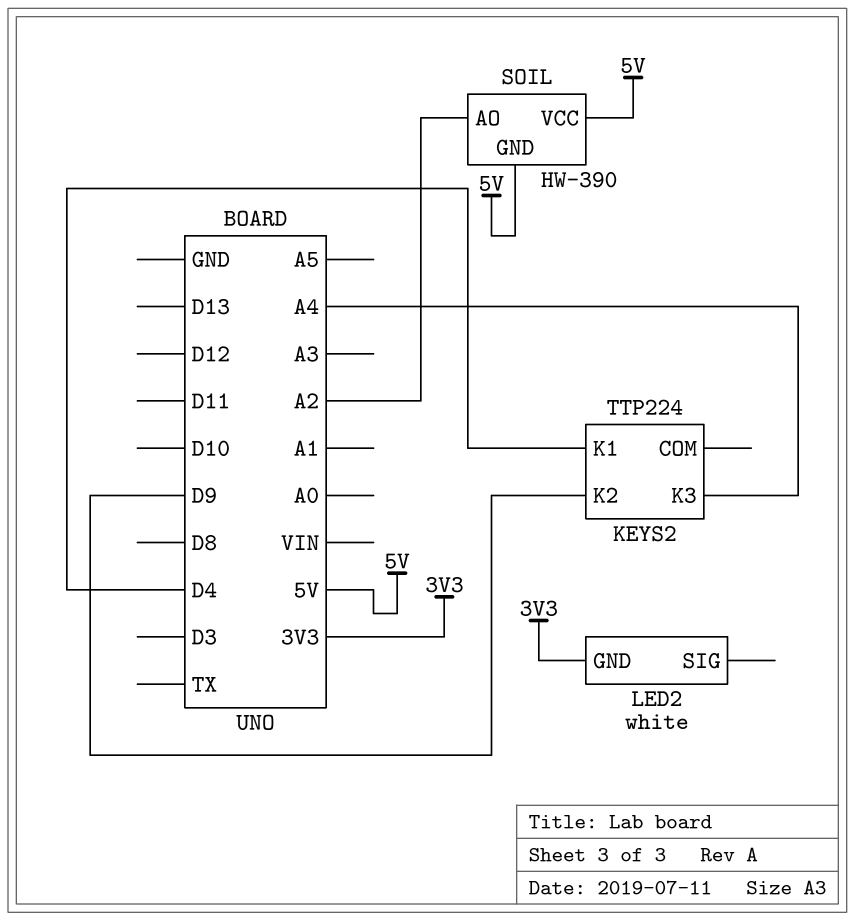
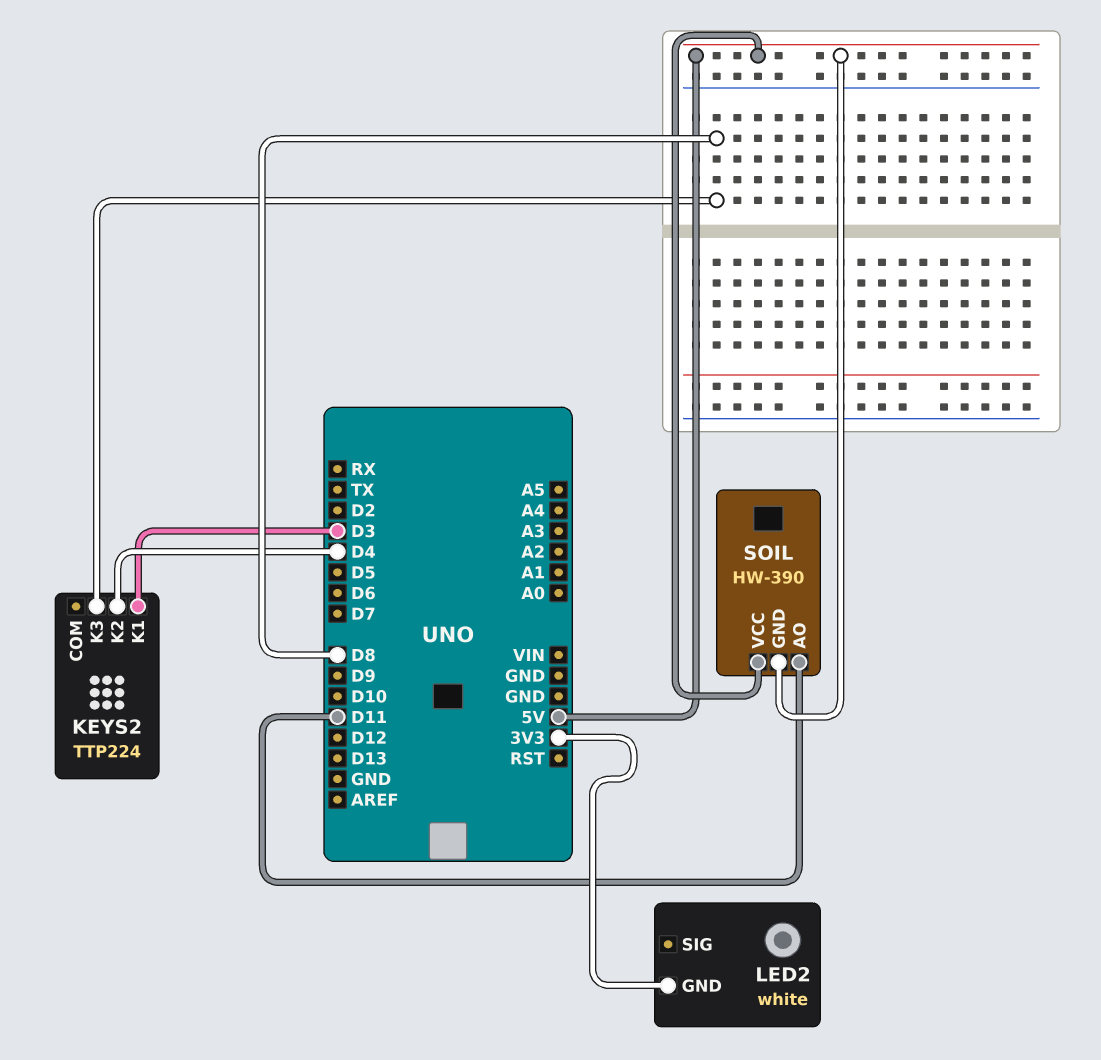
KEYS2 pin K1: D4 -> D3
KEYS2 pin K2: D9 -> D4
KEYS2 pin K3: A4 -> D8
SOIL pin AO: A2 -> D11

